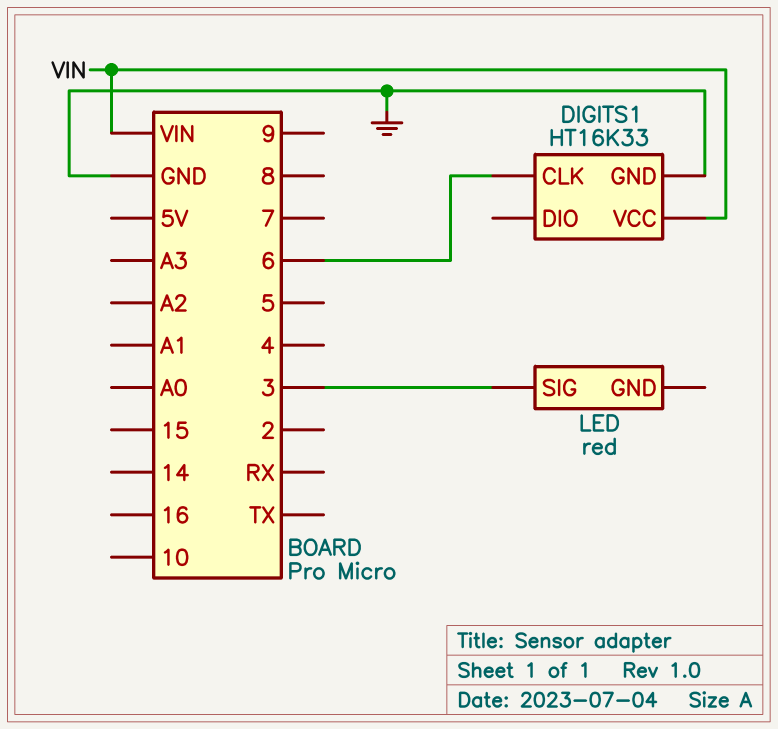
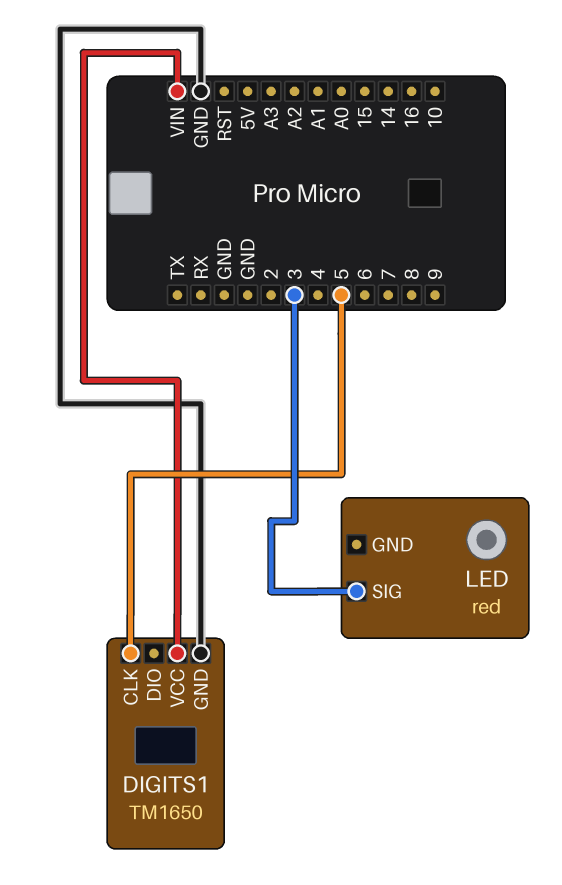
DIGITS1: HT16K33 -> TM1650
DIGITS1 pin CLK: 6 -> 5

